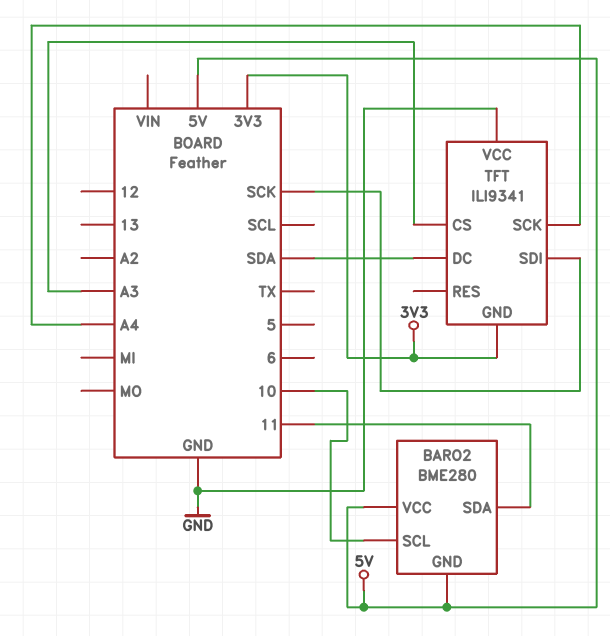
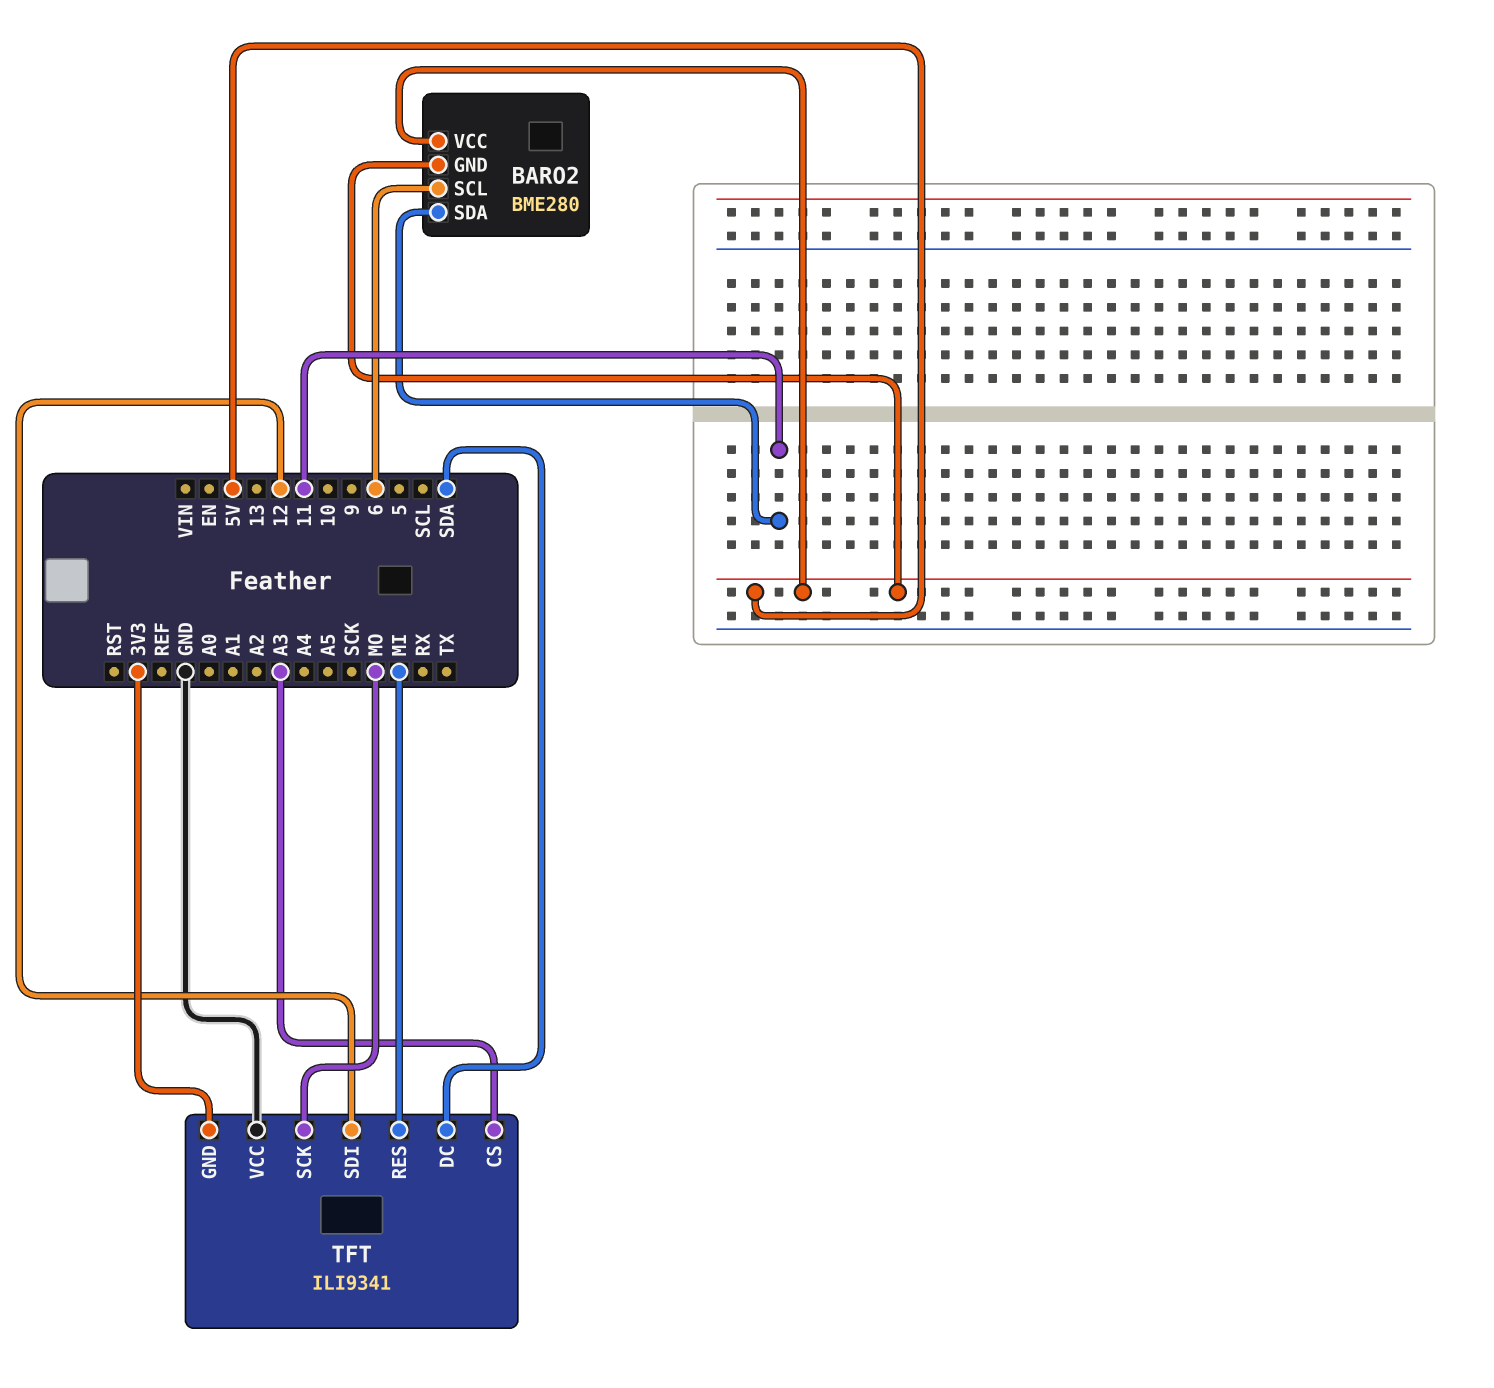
BARO2 pin SCL: 10 -> 6
TFT pin RES: none -> MI
TFT pin SCK: A4 -> MO
TFT pin SDI: SCK -> 12

